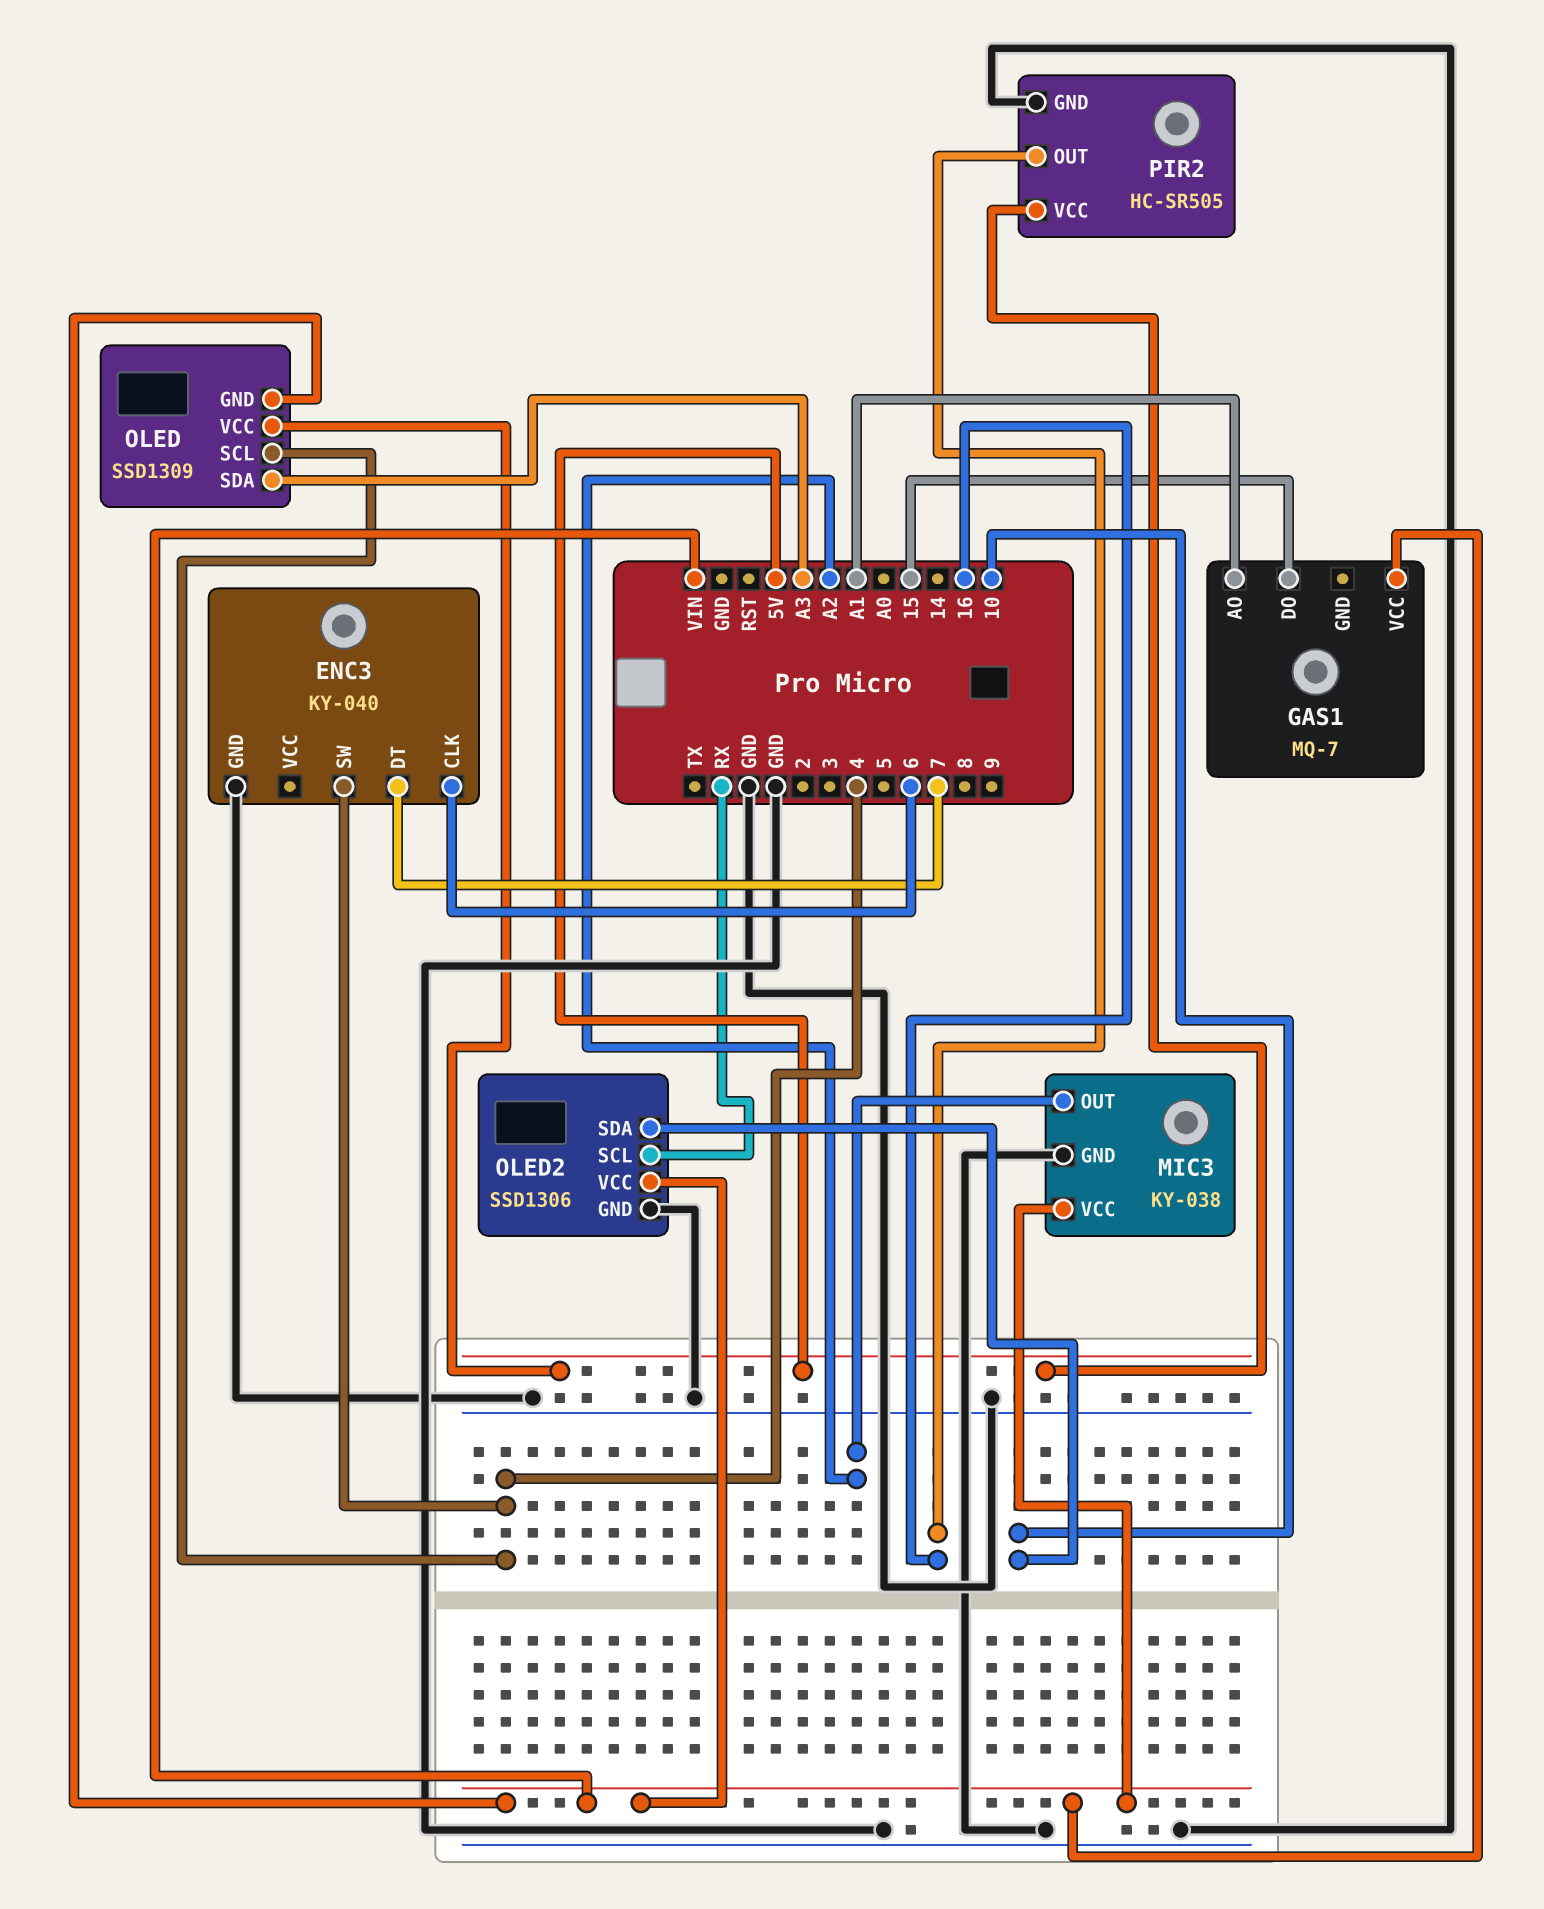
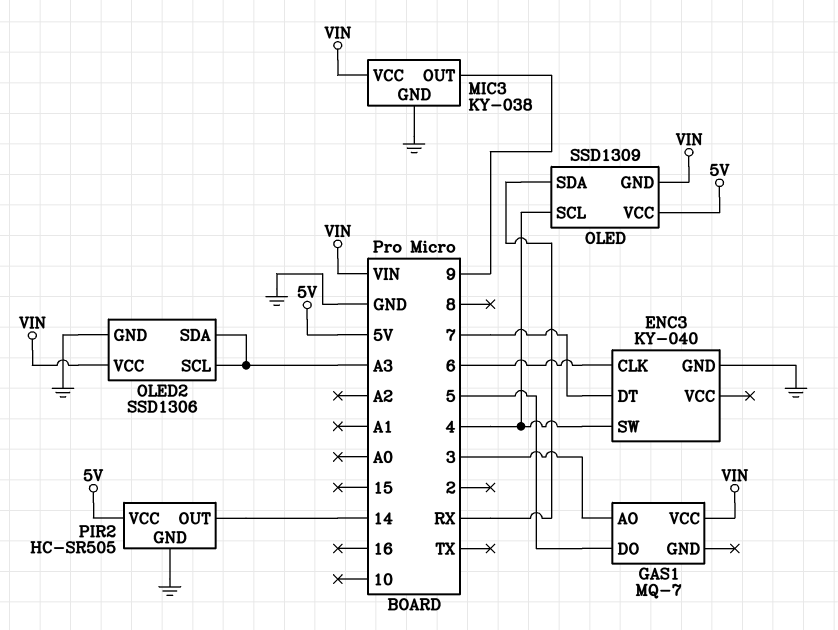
GAS1 pin AO: A1 -> 3
GAS1 pin DO: 15 -> 5
MIC3 pin OUT: A2 -> 9
OLED pin SDA: A3 -> RX
OLED2 pin SCL: RX -> A3
OLED2 pin SDA: 10 -> A3
PIR2 pin OUT: 16 -> 14

